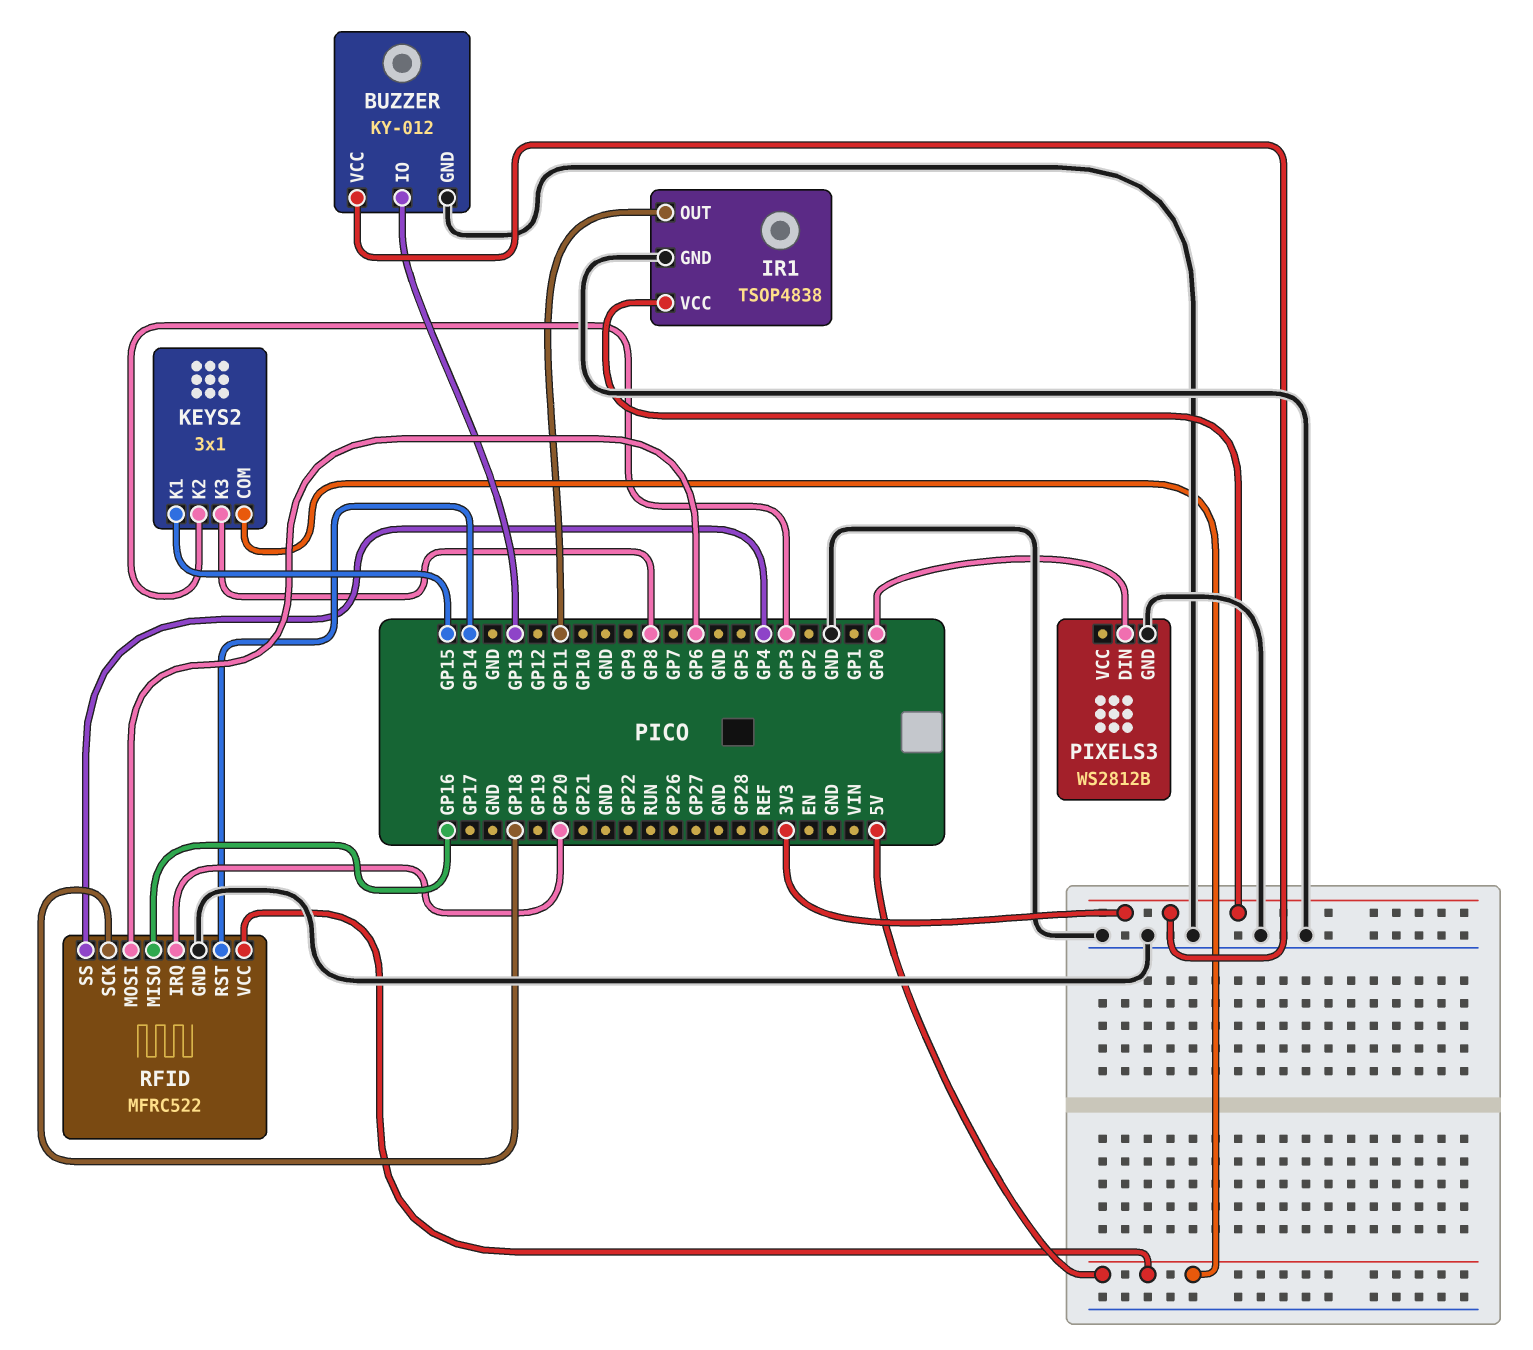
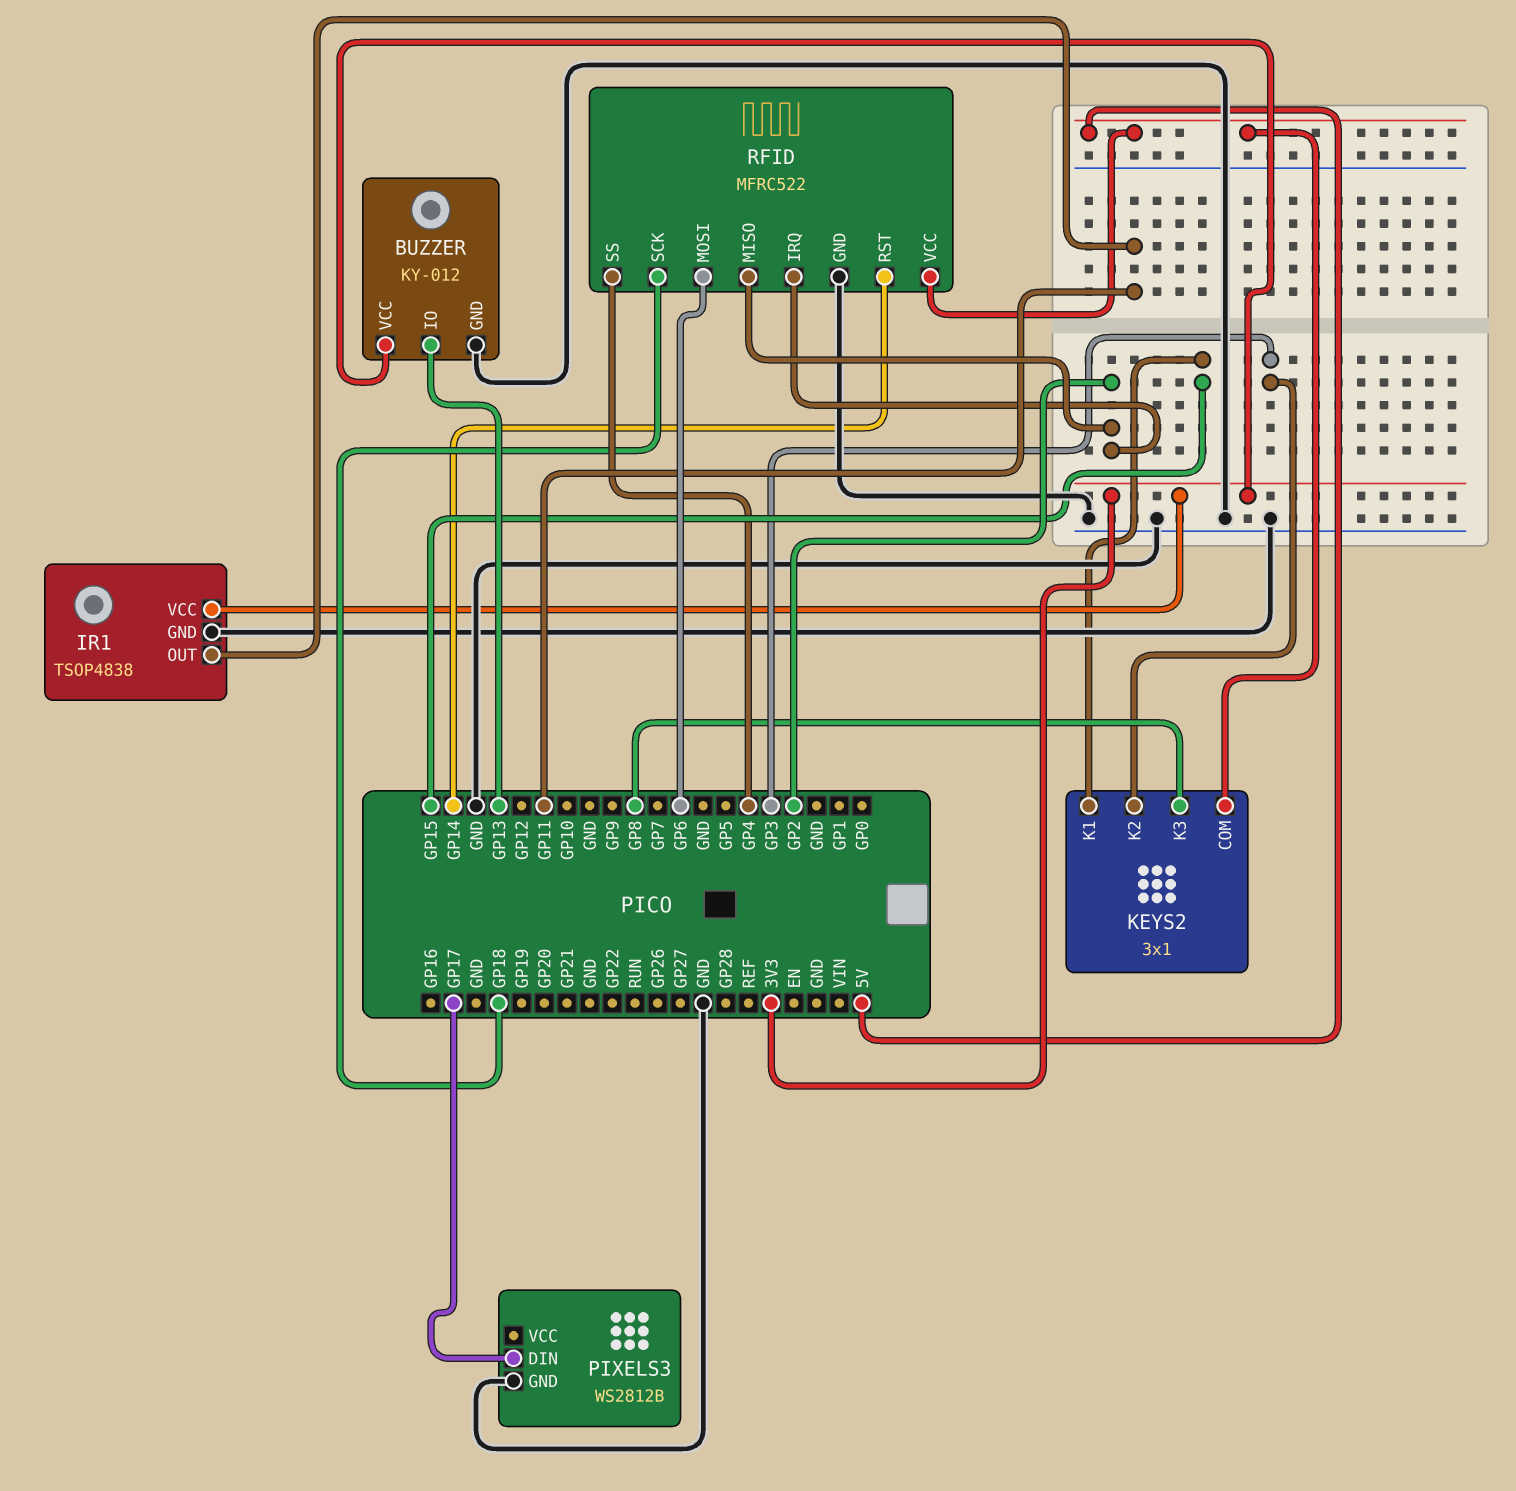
PIXELS3 pin DIN: GP0 -> GP17
RFID pin IRQ: GP20 -> GP2
RFID pin MISO: GP16 -> GP2

